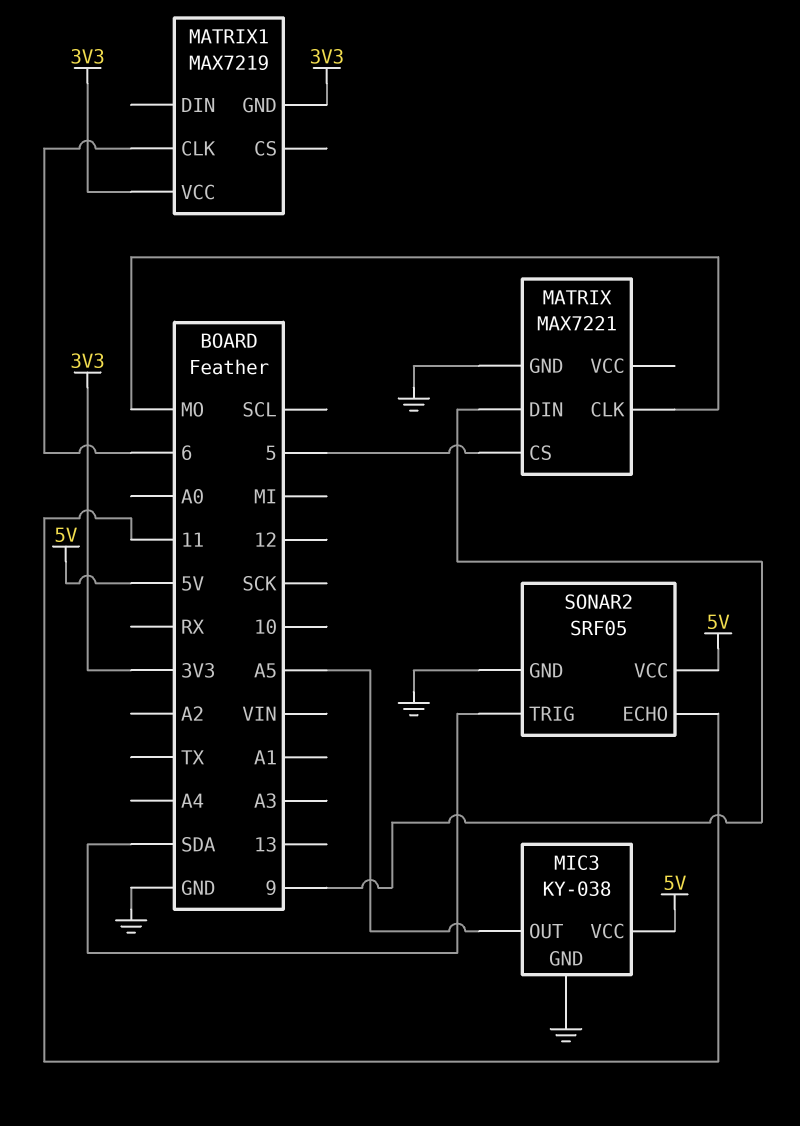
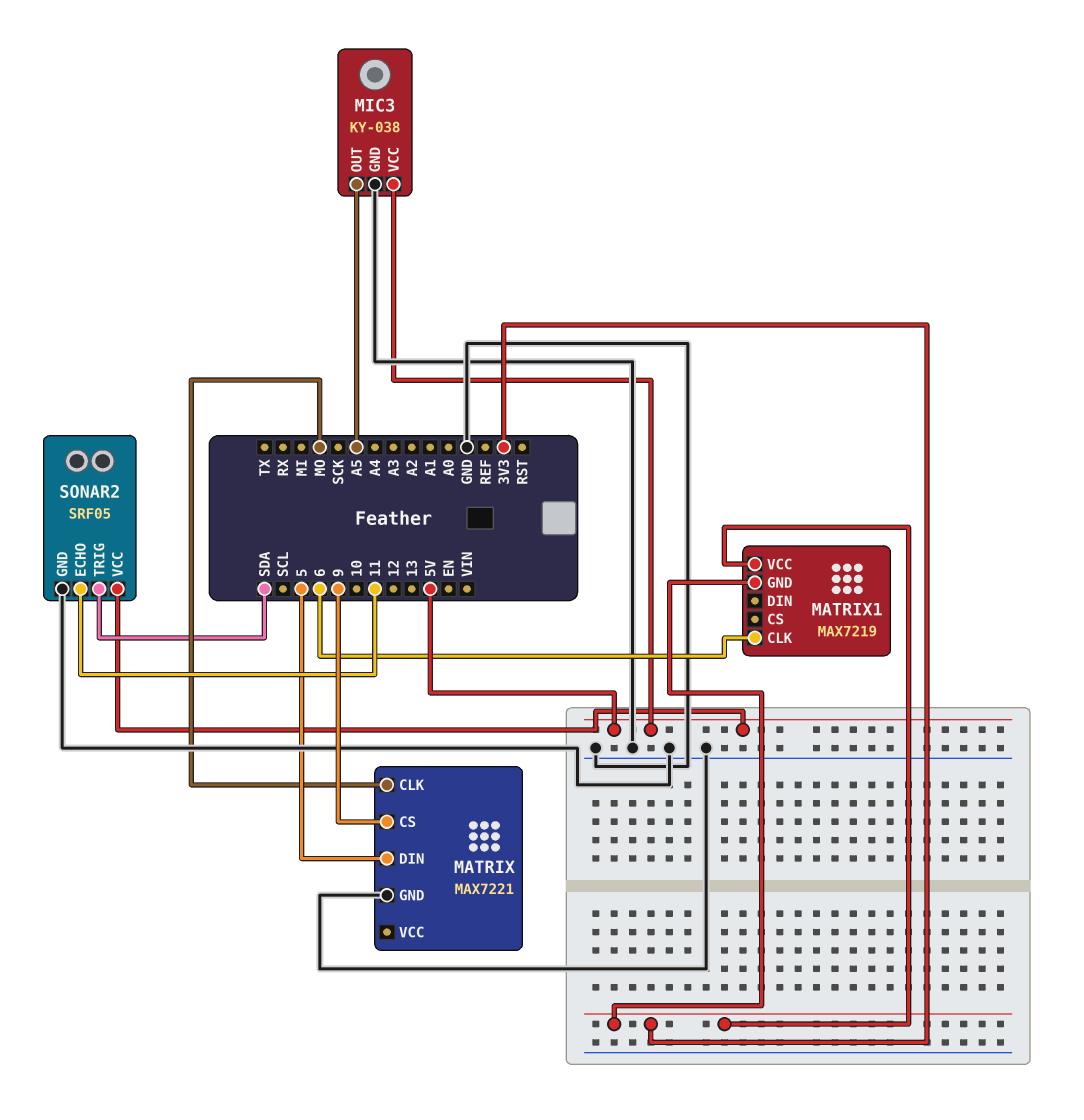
MATRIX pin CS: 5 -> 9
MATRIX pin DIN: 9 -> 5

